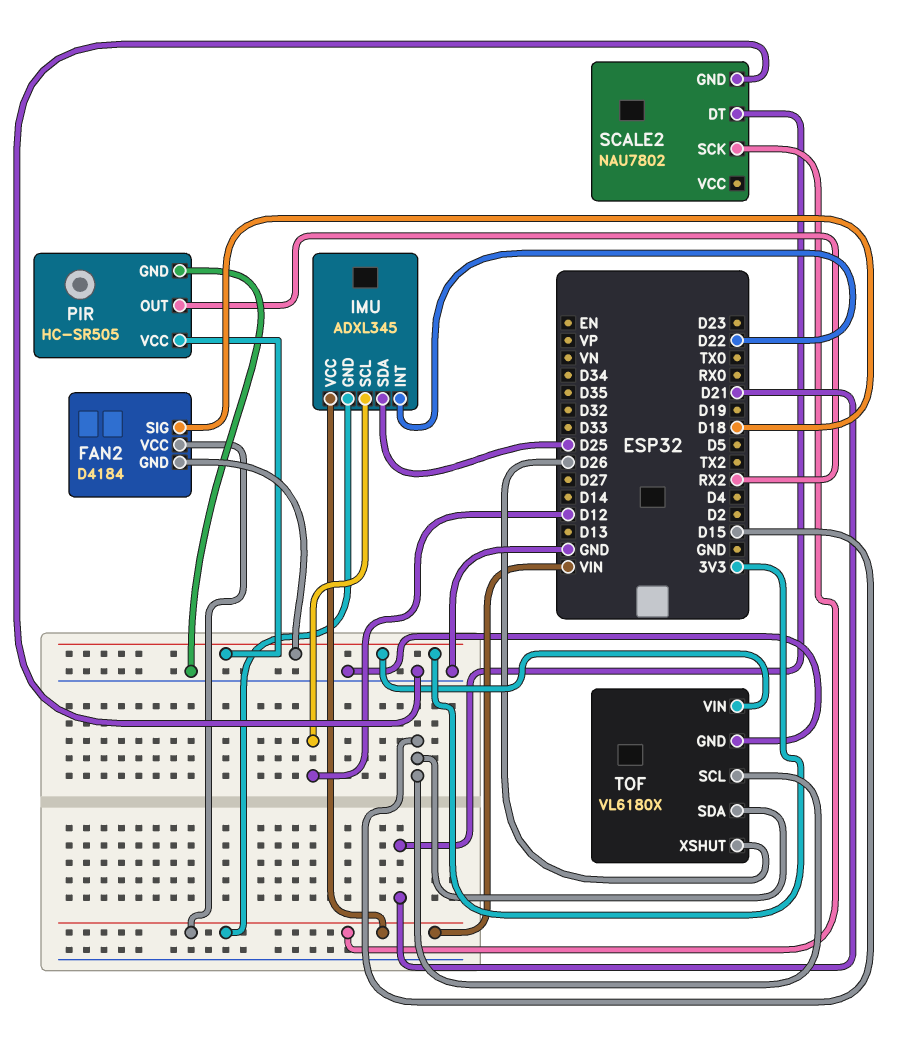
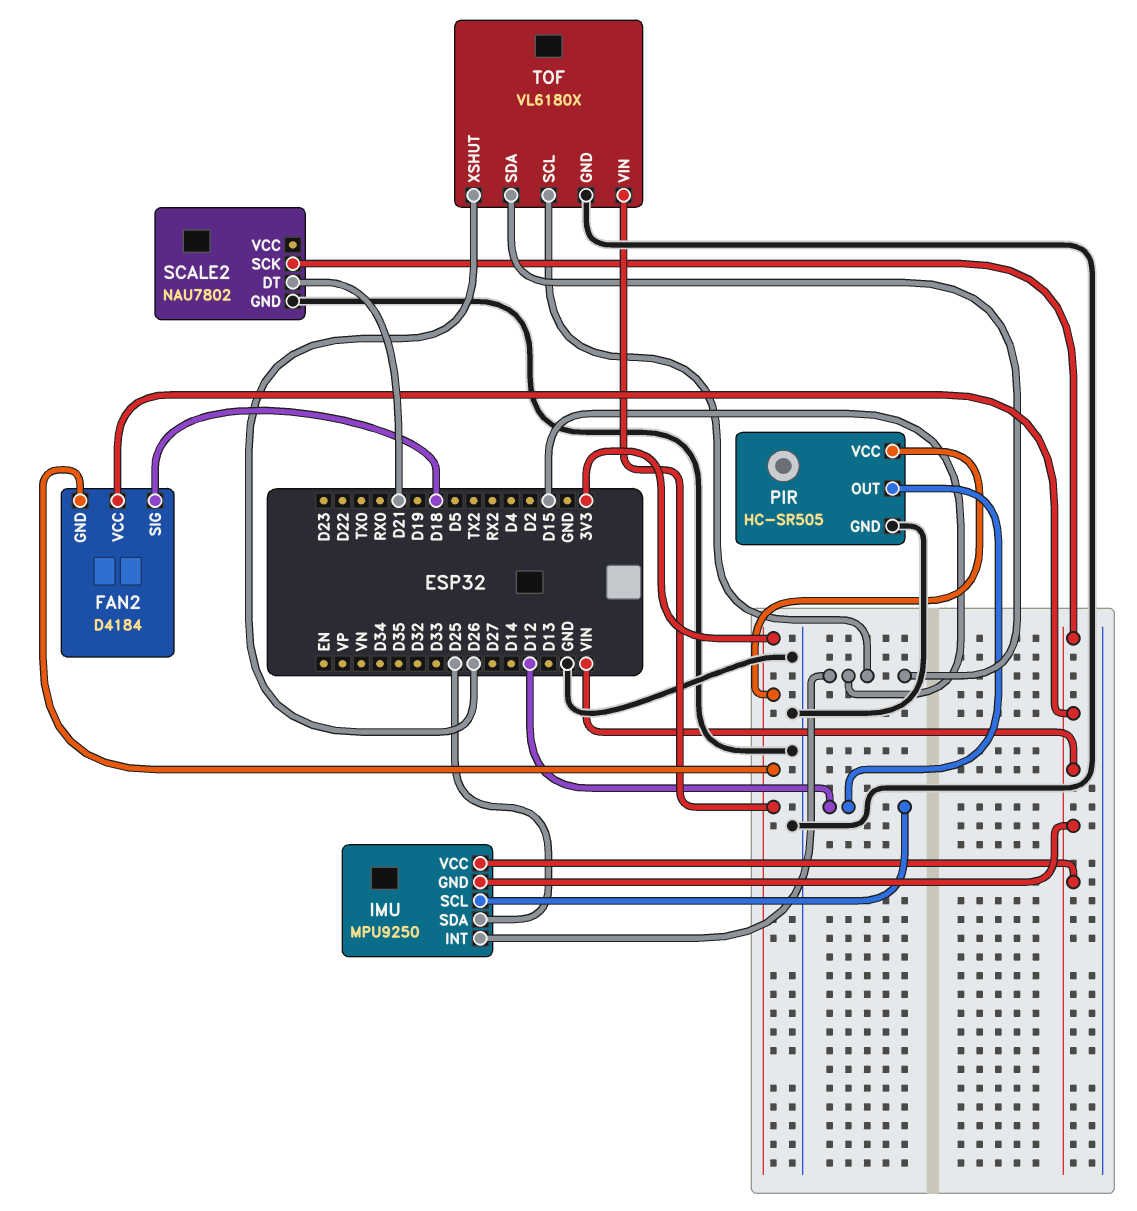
IMU: ADXL345 -> MPU9250
IMU pin INT: D22 -> D15
PIR pin OUT: RX2 -> D12

